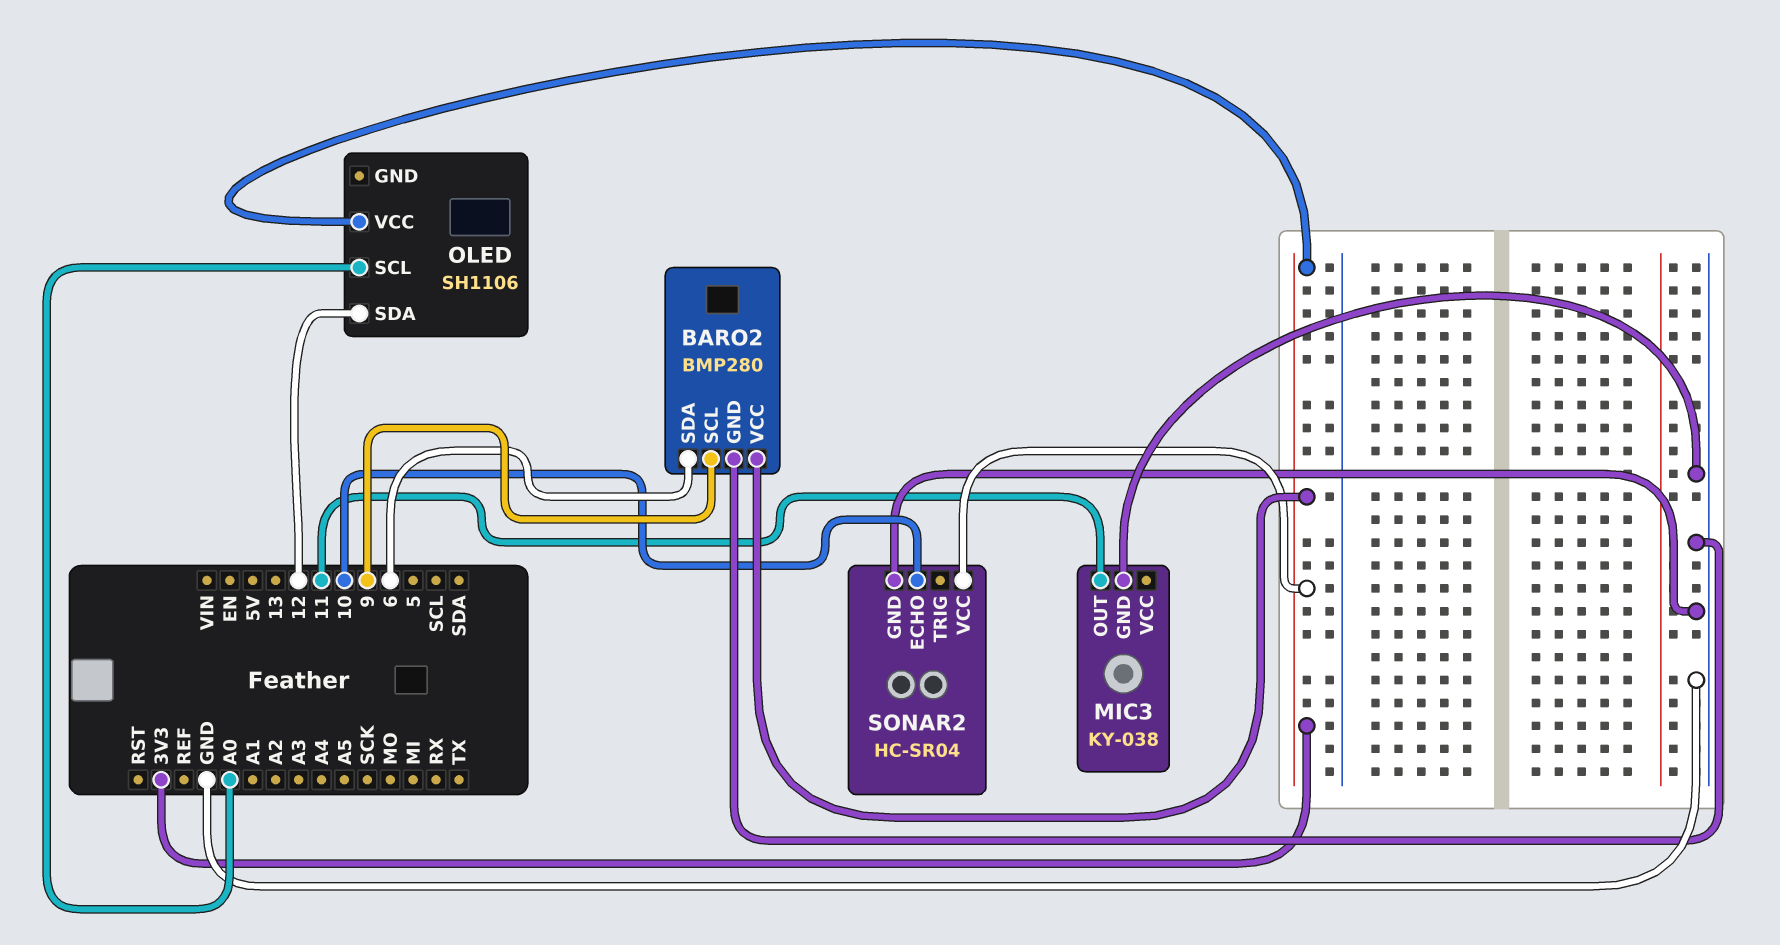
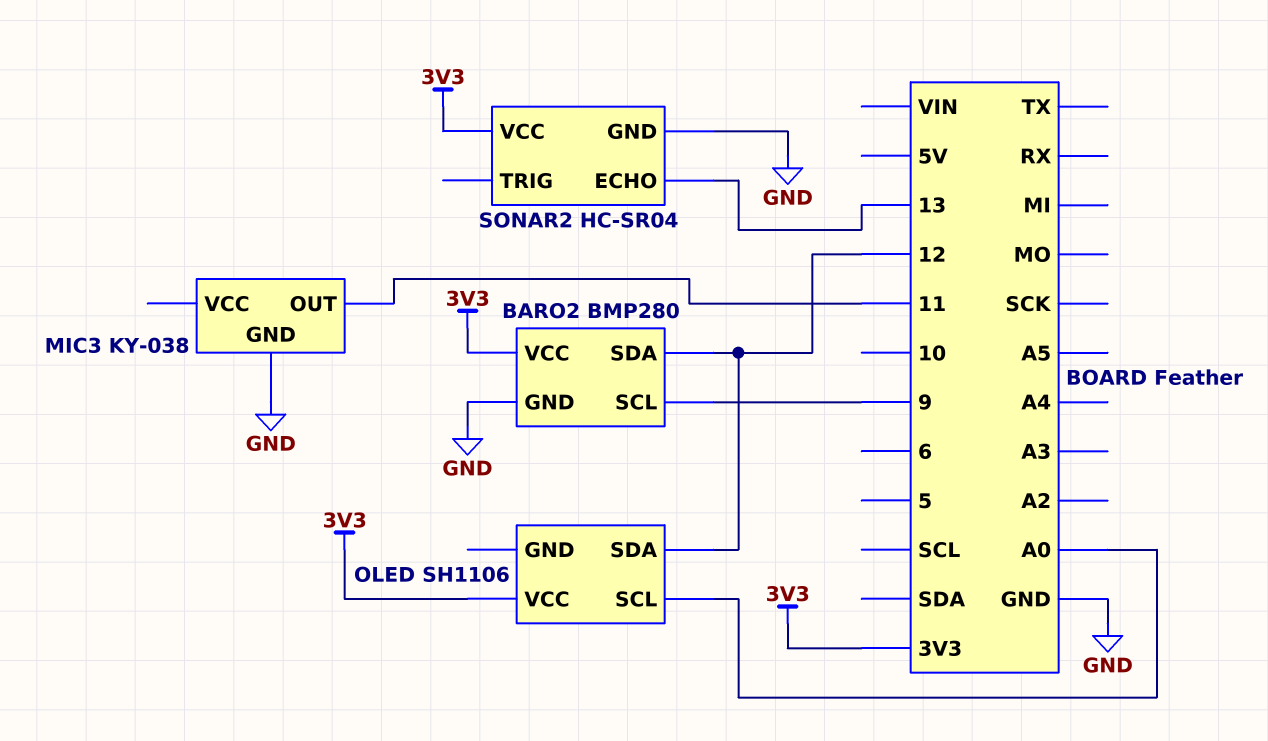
BARO2 pin SDA: 6 -> 12
SONAR2 pin ECHO: 10 -> 13

